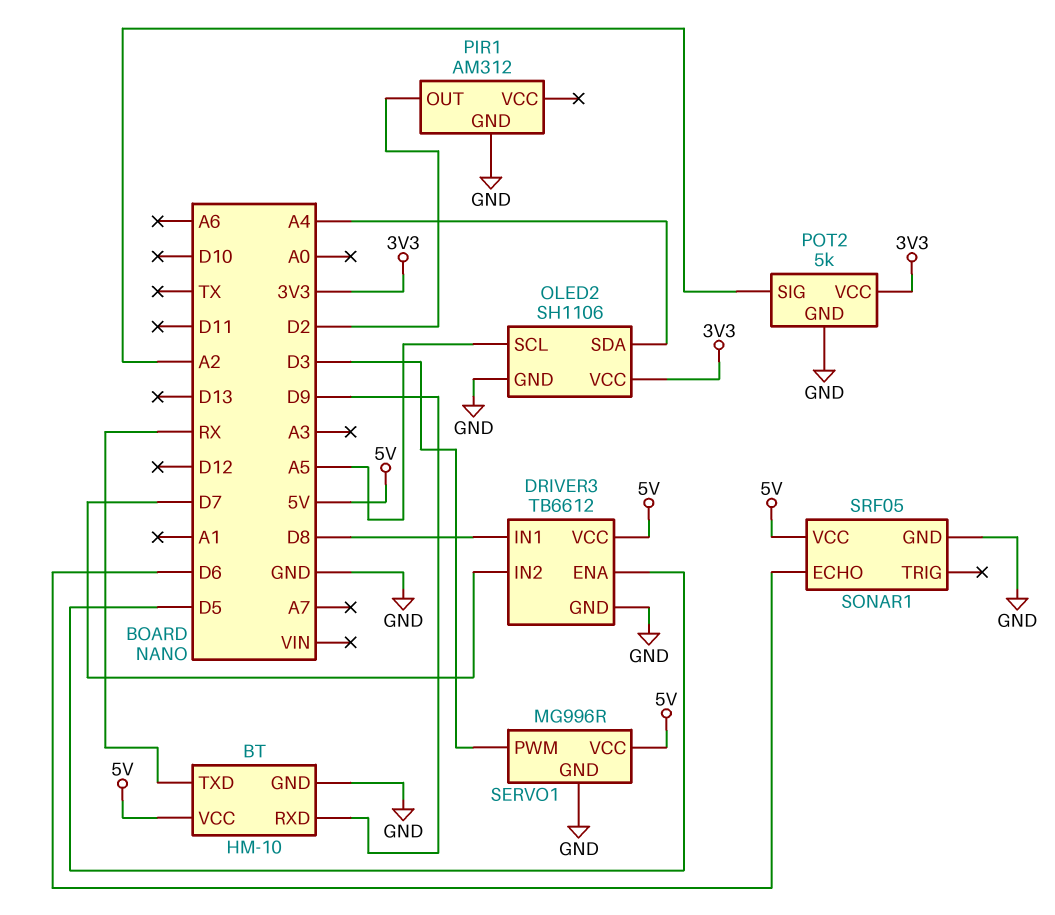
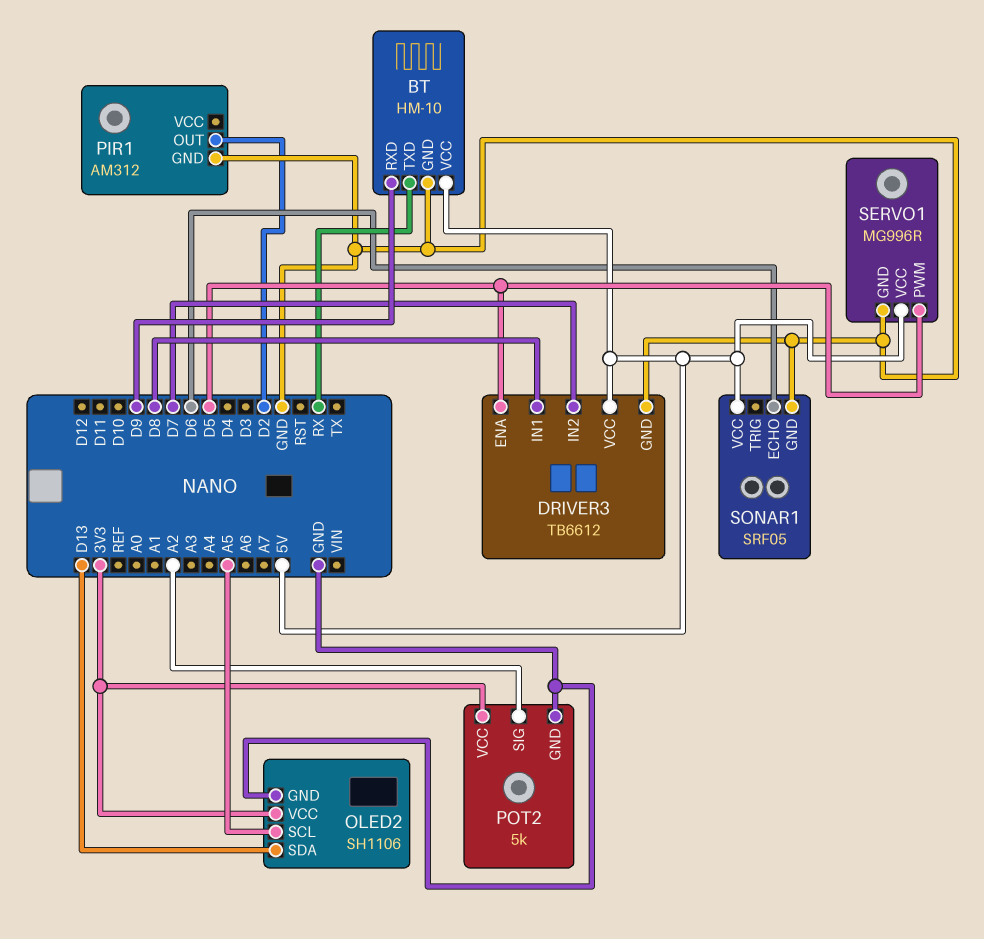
OLED2 pin SDA: A4 -> D13
SERVO1 pin PWM: D3 -> D5

